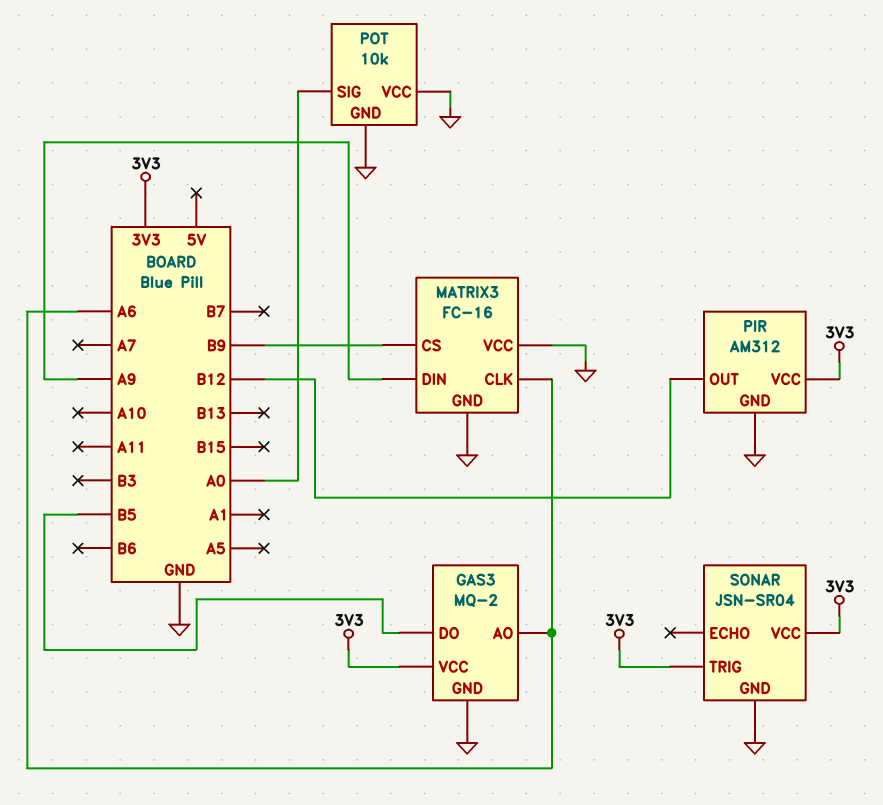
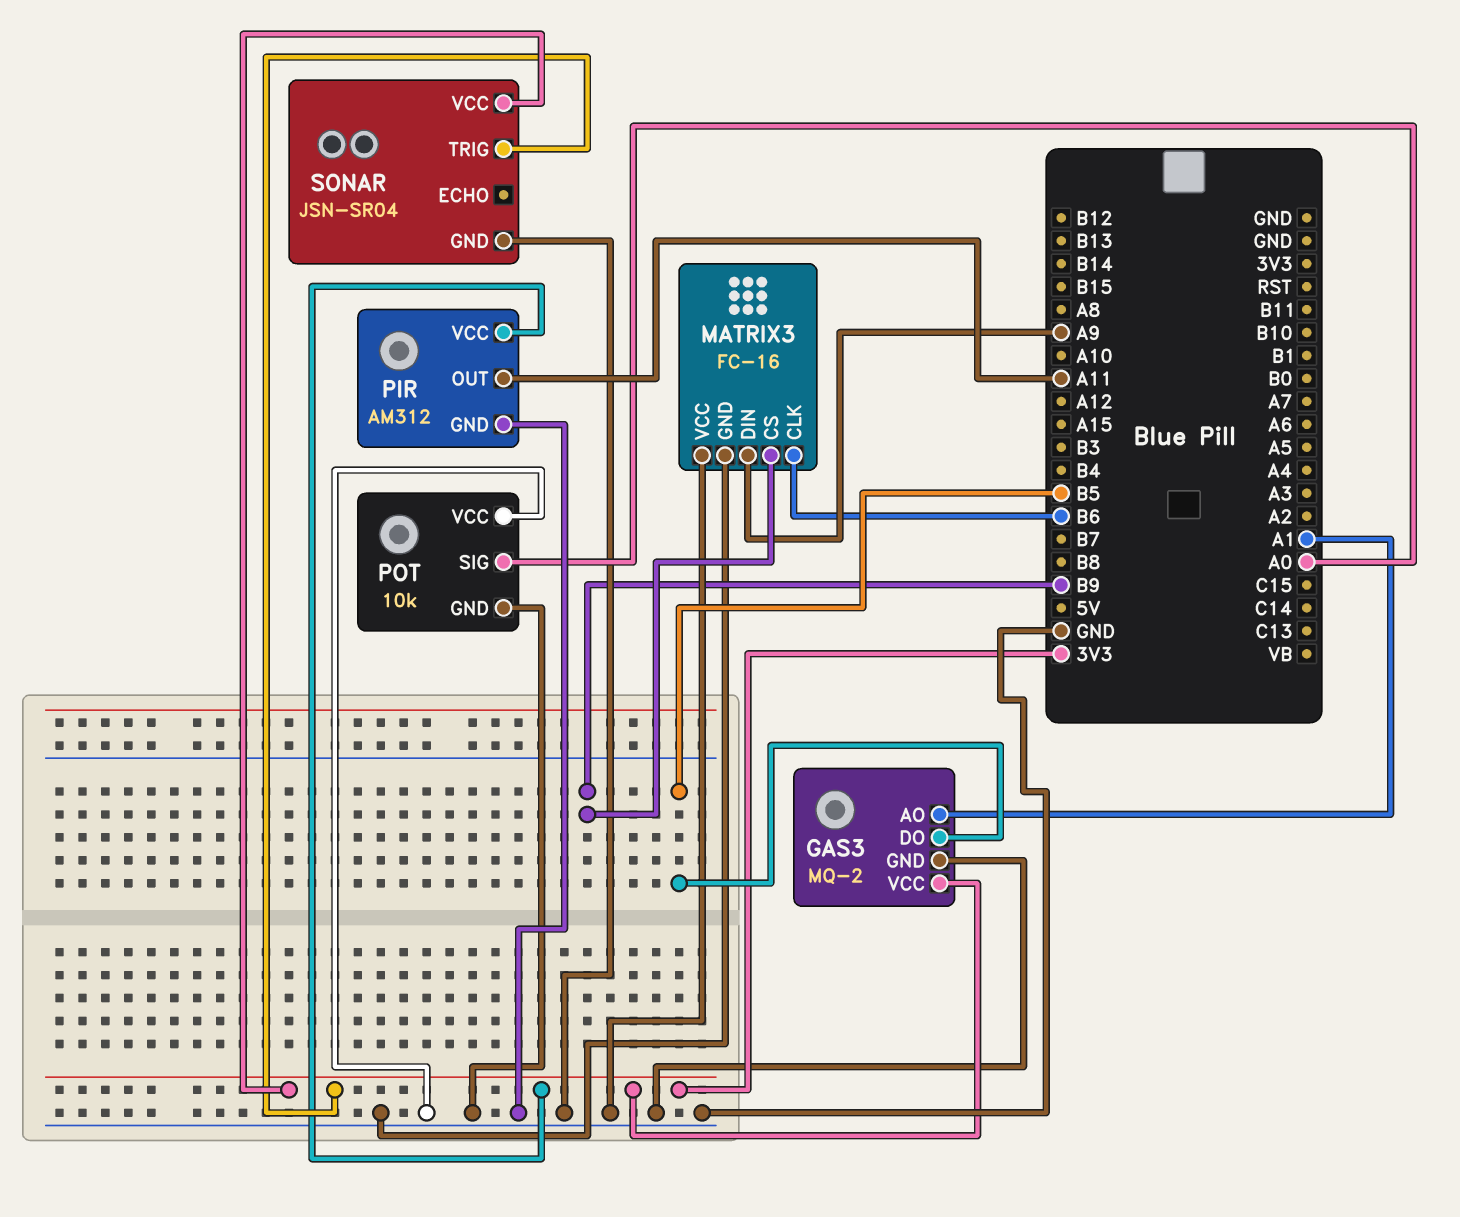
GAS3 pin AO: A6 -> A1
MATRIX3 pin CLK: A6 -> B6
PIR pin OUT: B12 -> A11

